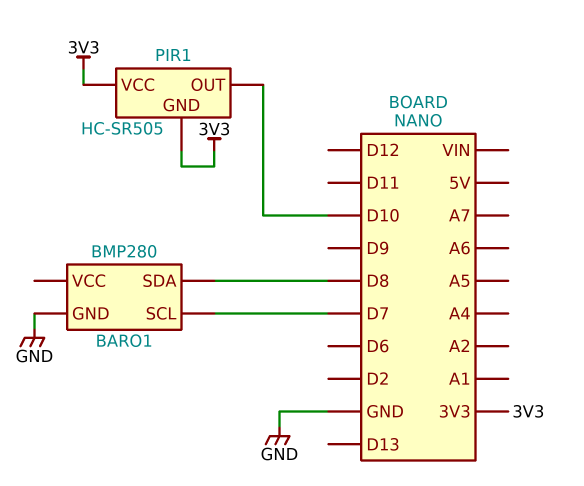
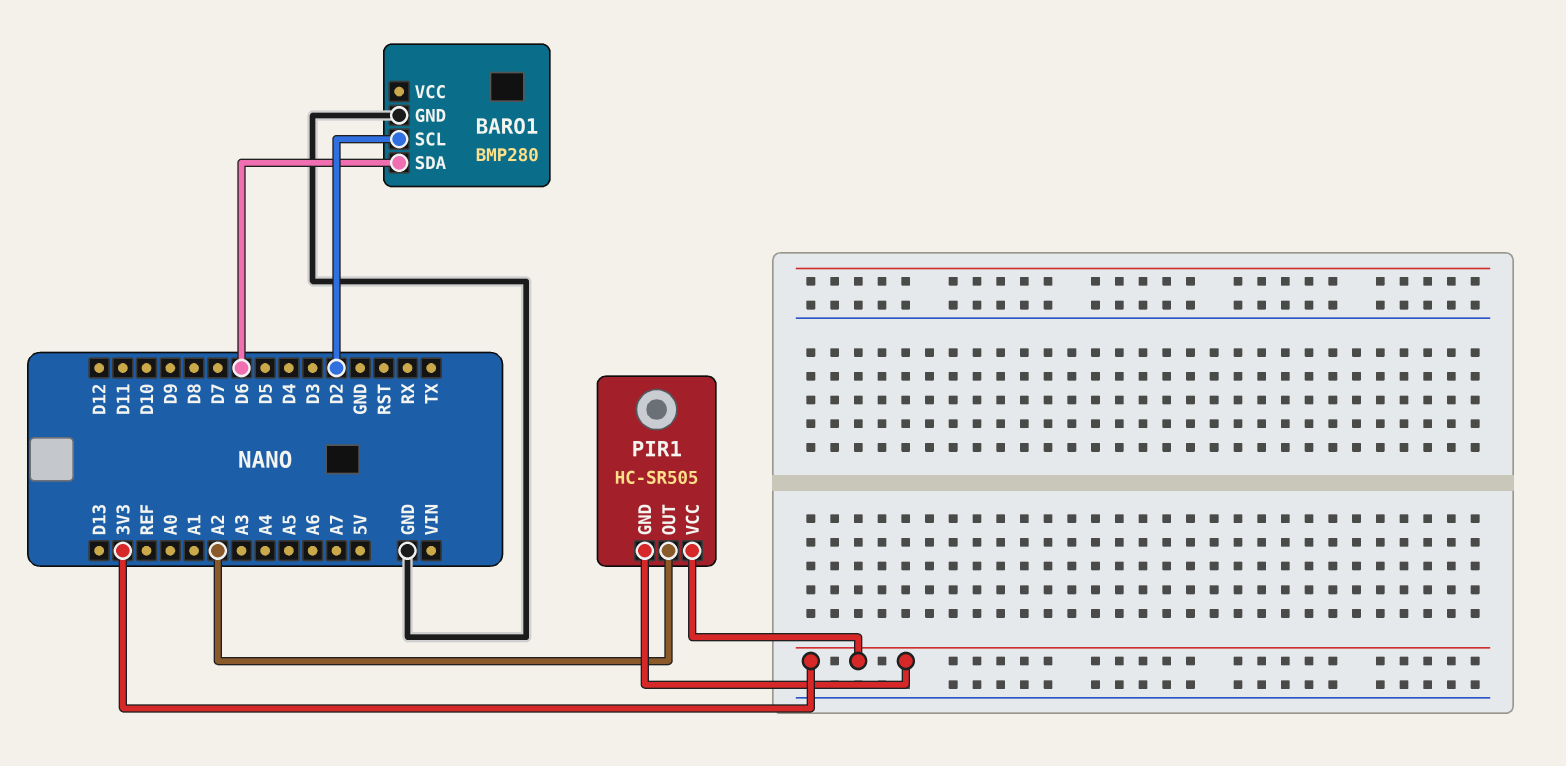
BARO1 pin SCL: D7 -> D2
BARO1 pin SDA: D8 -> D6
PIR1 pin OUT: D10 -> A2

